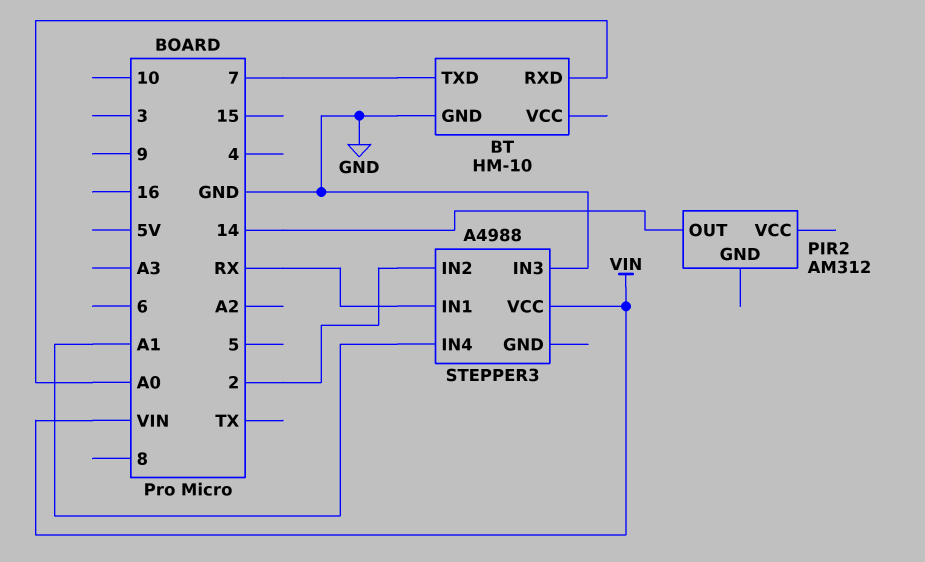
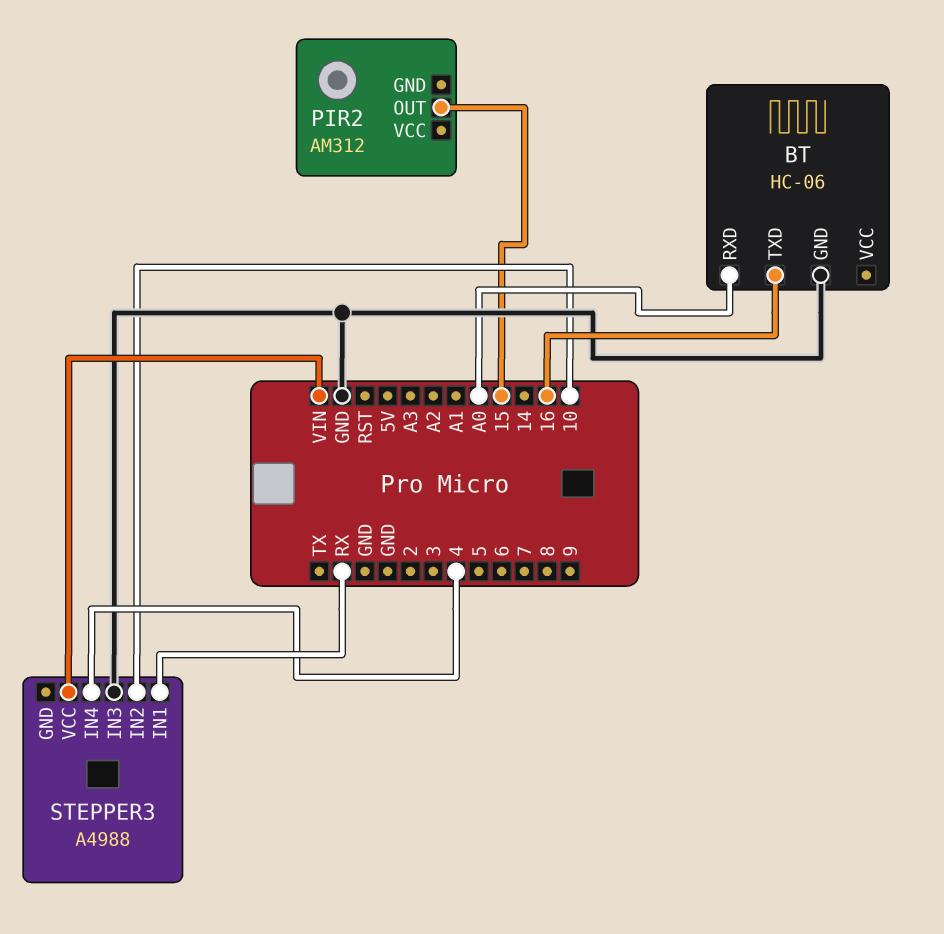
BT: HM-10 -> HC-06
BT pin TXD: 7 -> 16
PIR2 pin OUT: 14 -> 15
STEPPER3 pin IN2: 2 -> 10
STEPPER3 pin IN4: A1 -> 4

